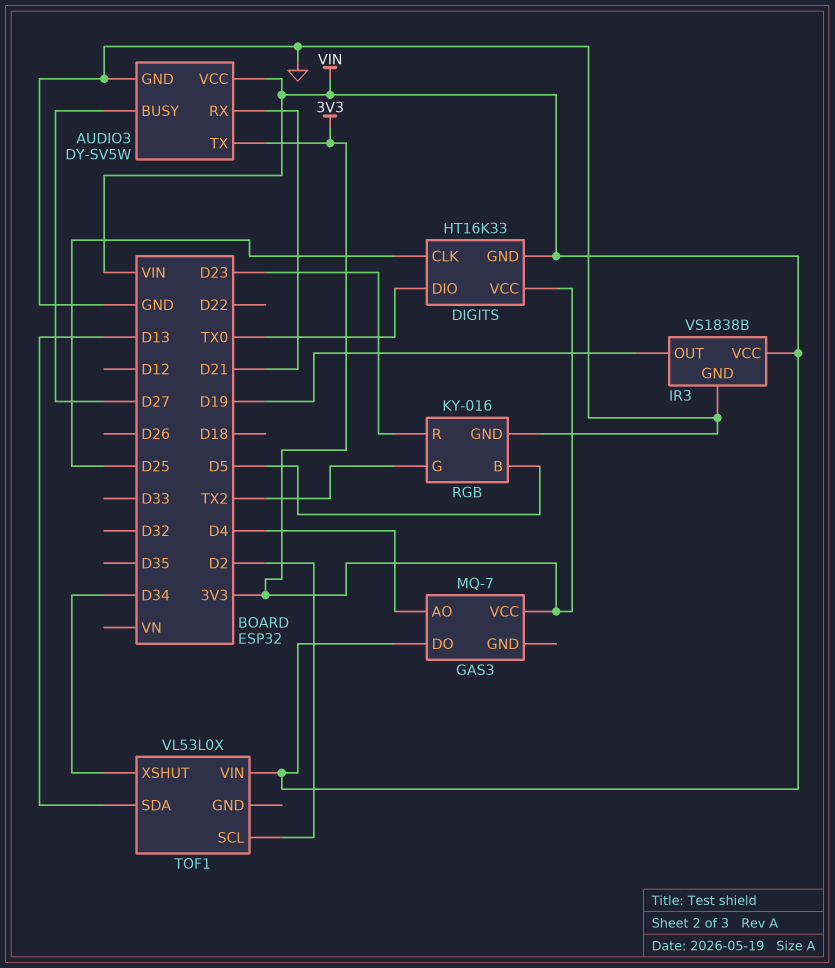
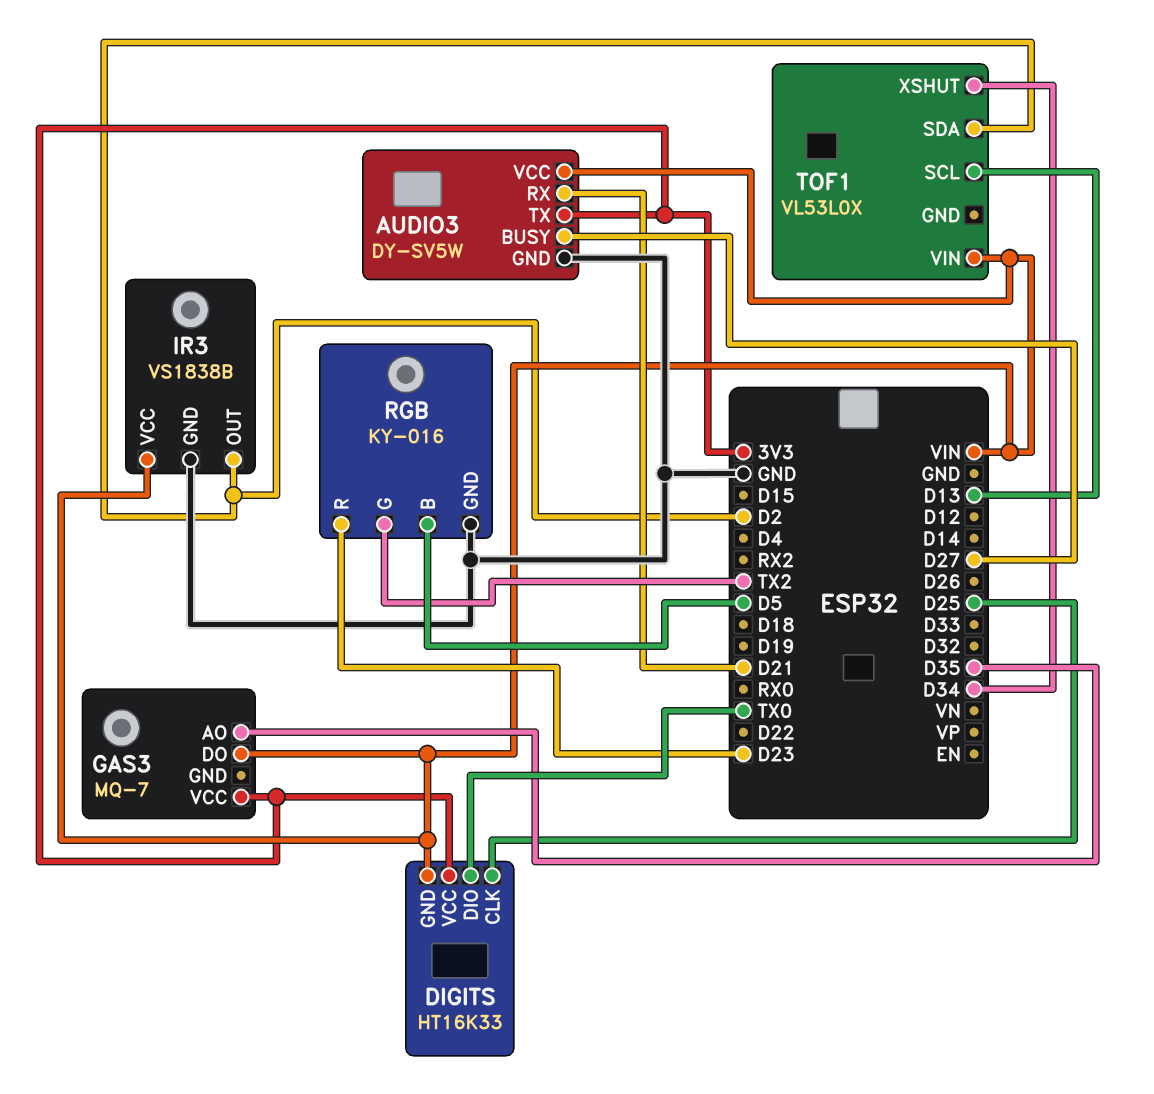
GAS3 pin AO: D4 -> D35
IR3 pin OUT: D19 -> D2
TOF1 pin SCL: D2 -> D13
TOF1 pin SDA: D13 -> D2

